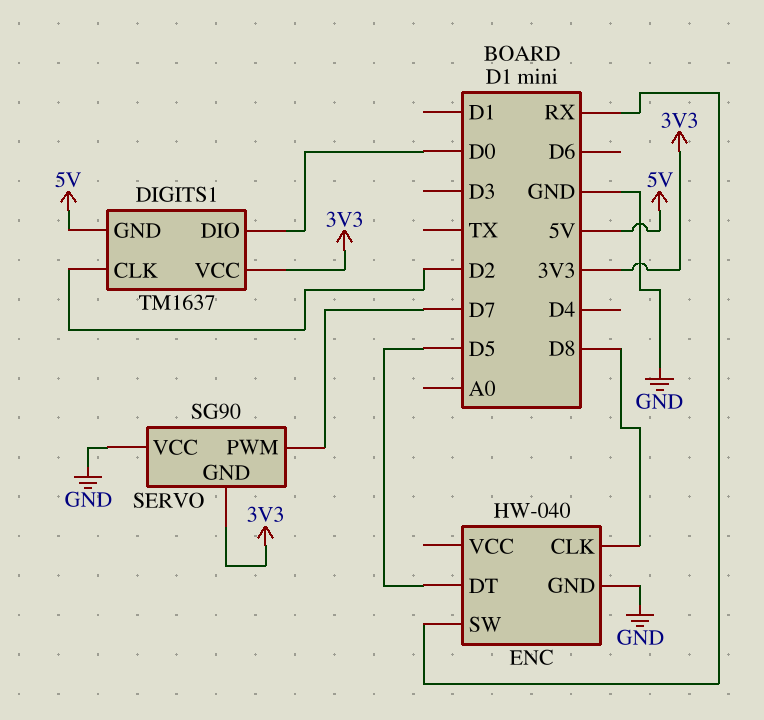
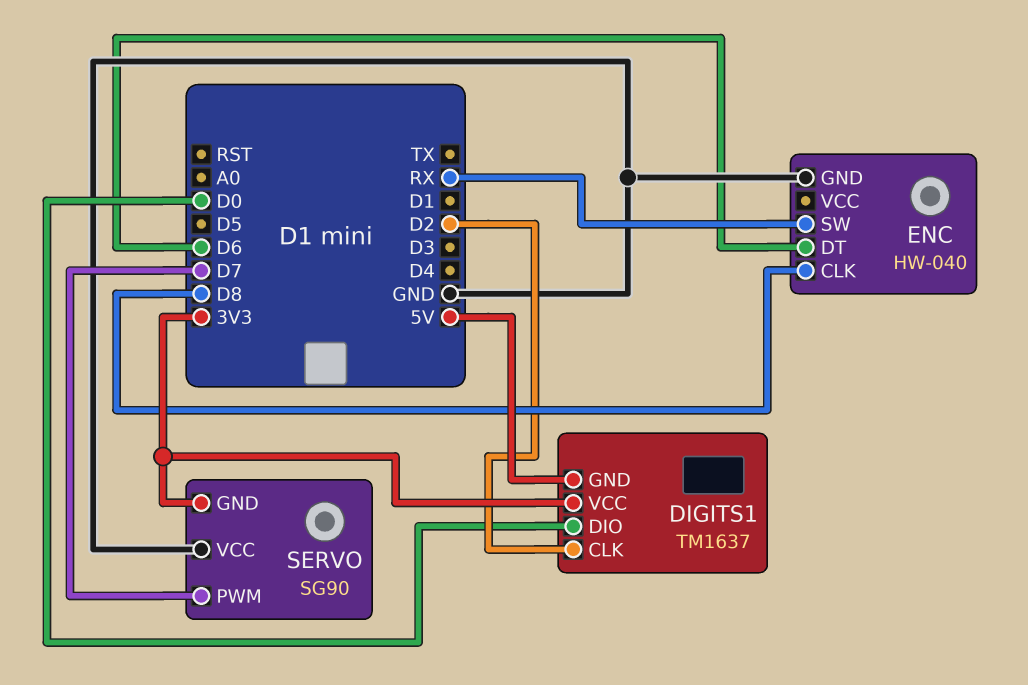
ENC pin DT: D5 -> D6

